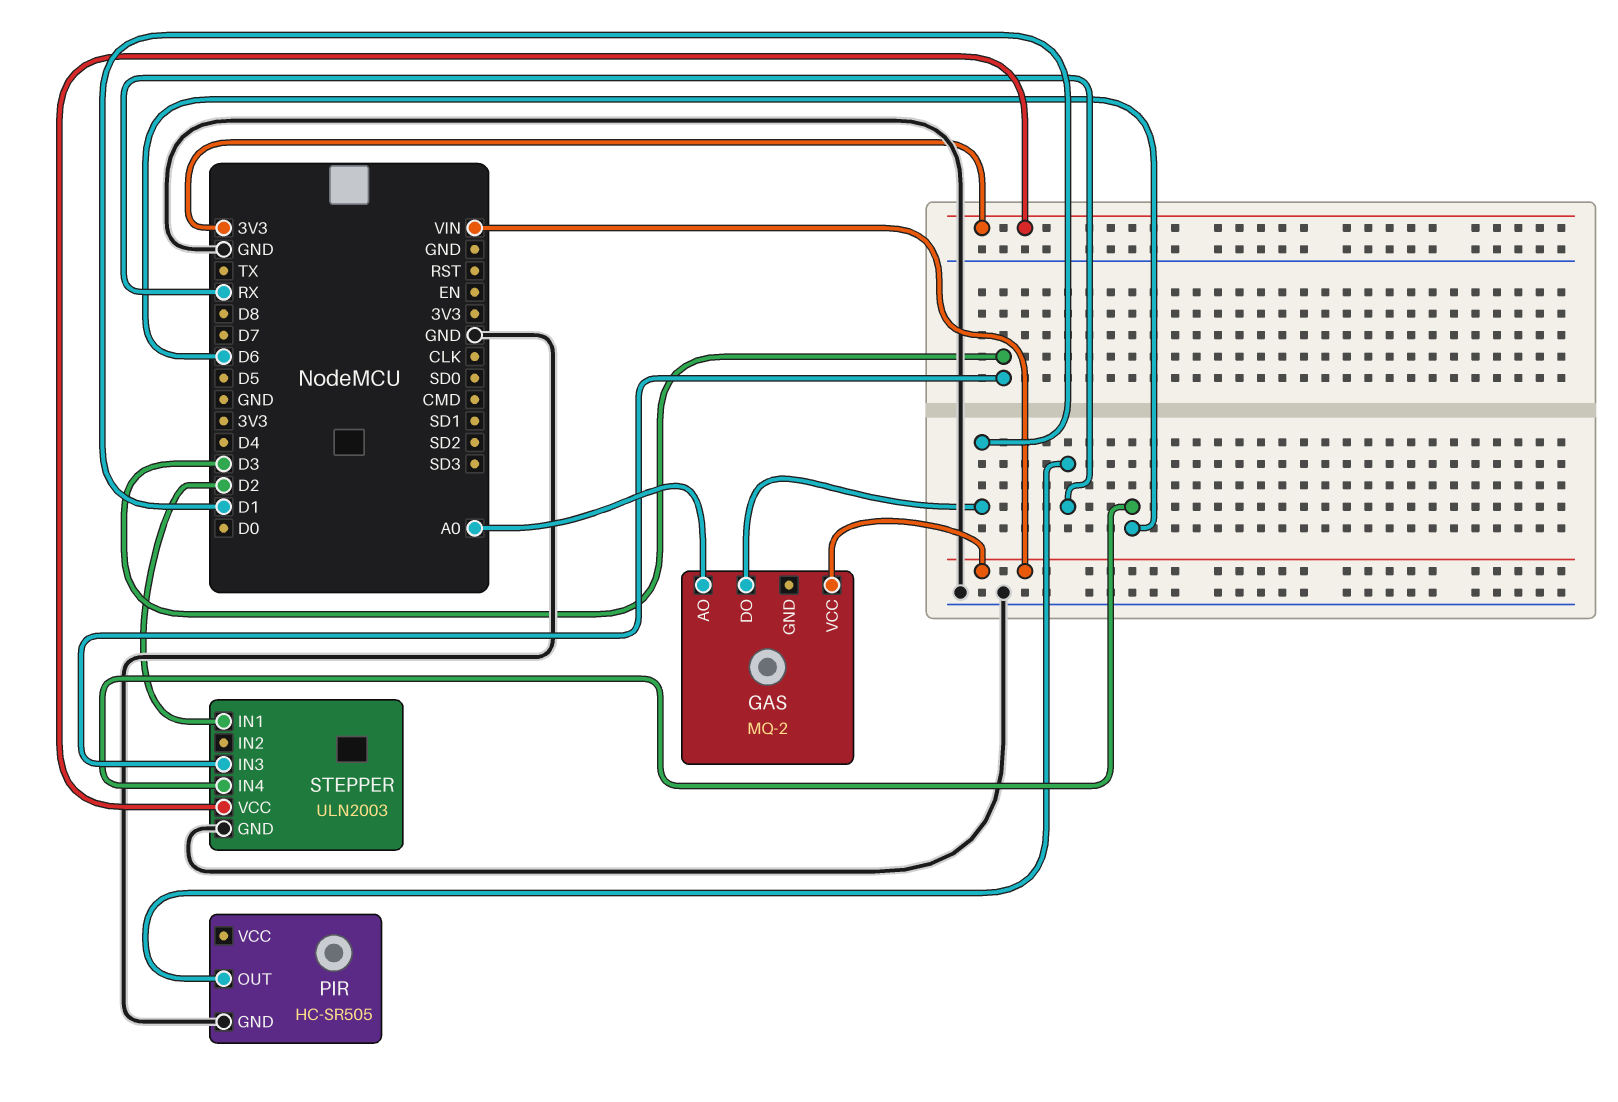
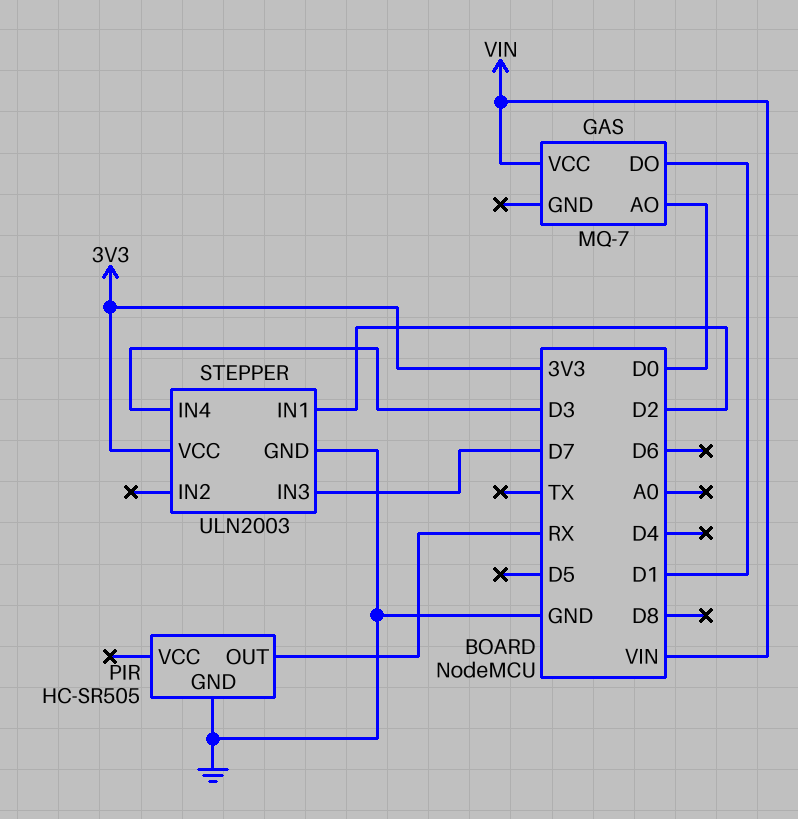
GAS: MQ-2 -> MQ-7
GAS pin AO: A0 -> D0
STEPPER pin IN3: D3 -> D7
STEPPER pin IN4: D6 -> D3

